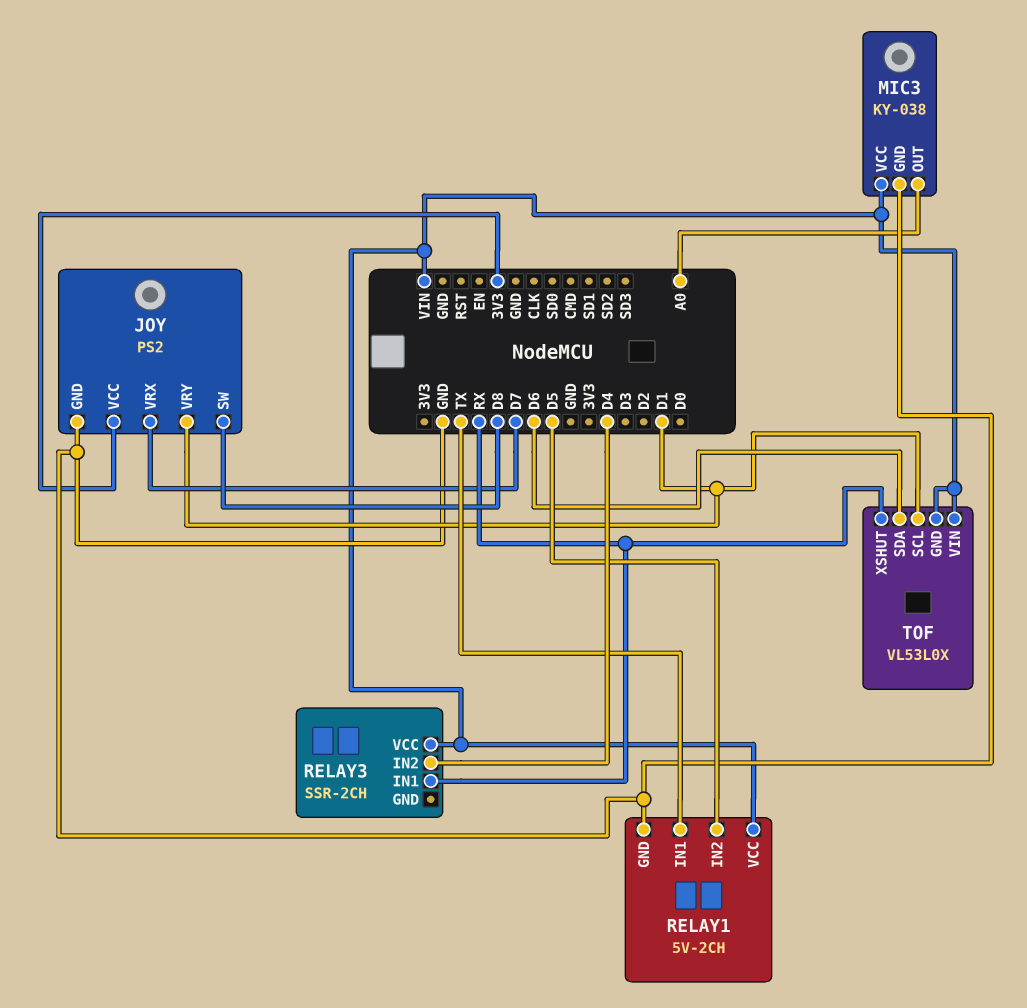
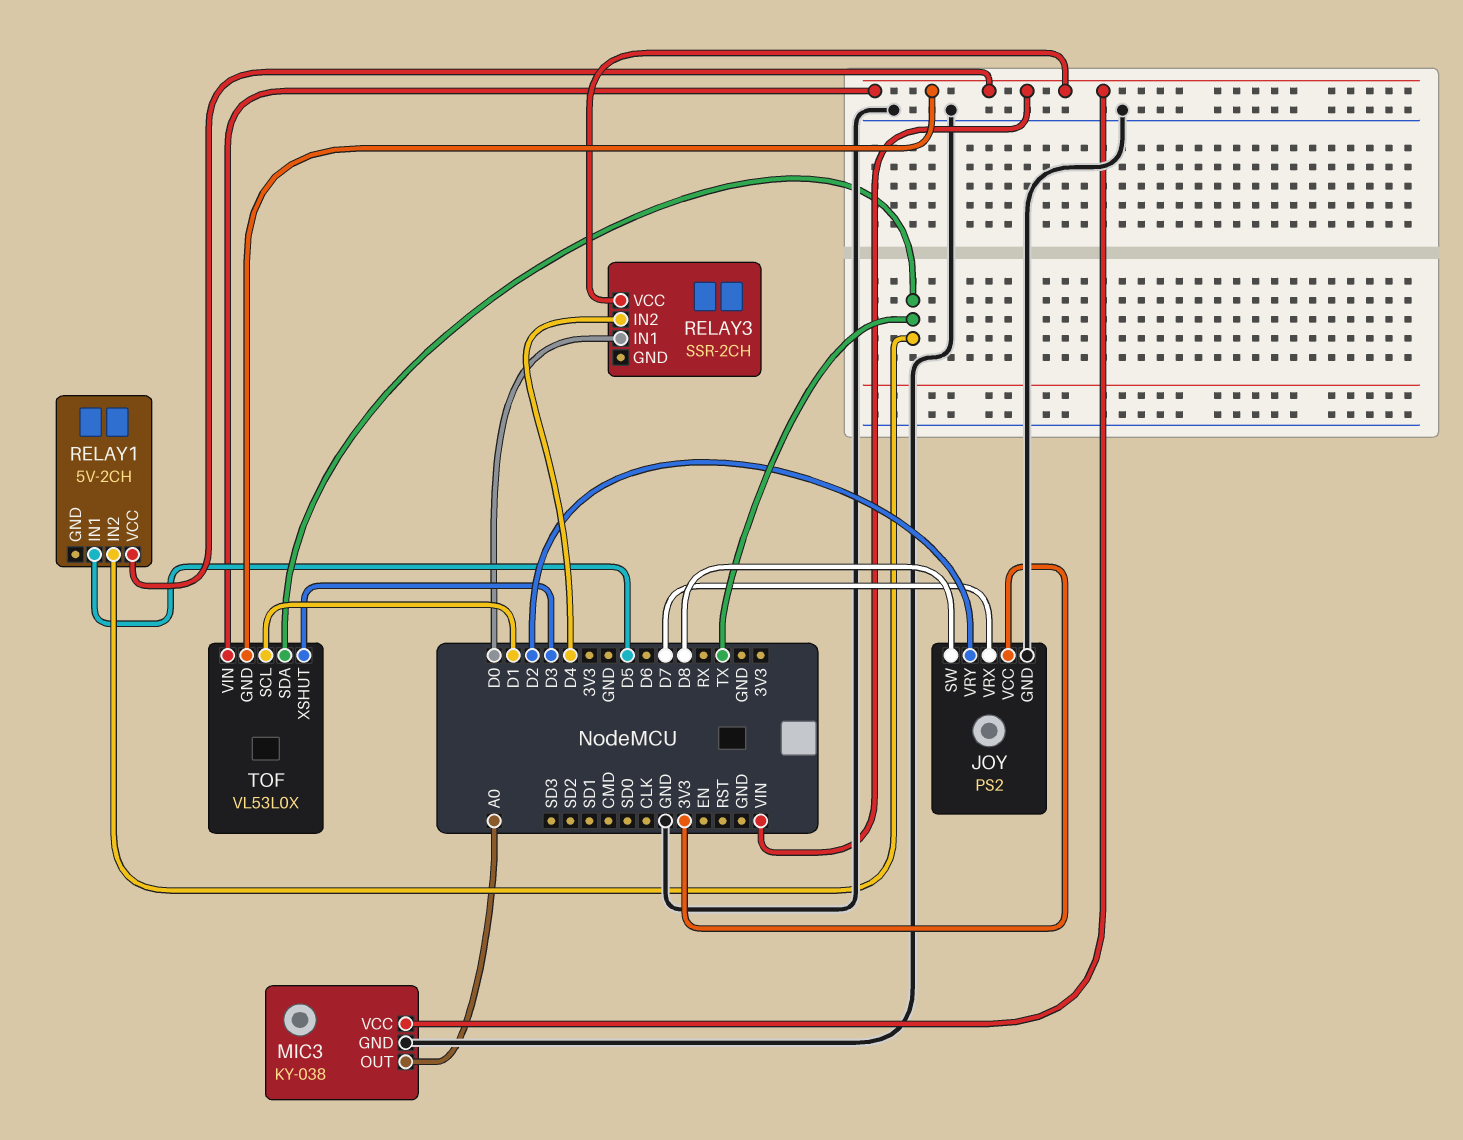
JOY pin VRY: D1 -> D2
RELAY1 pin GND: GND -> none
RELAY1 pin IN1: TX -> D5
RELAY1 pin IN2: D5 -> TX
RELAY3 pin IN1: RX -> D0
TOF pin SDA: D6 -> TX
TOF pin XSHUT: RX -> D3

